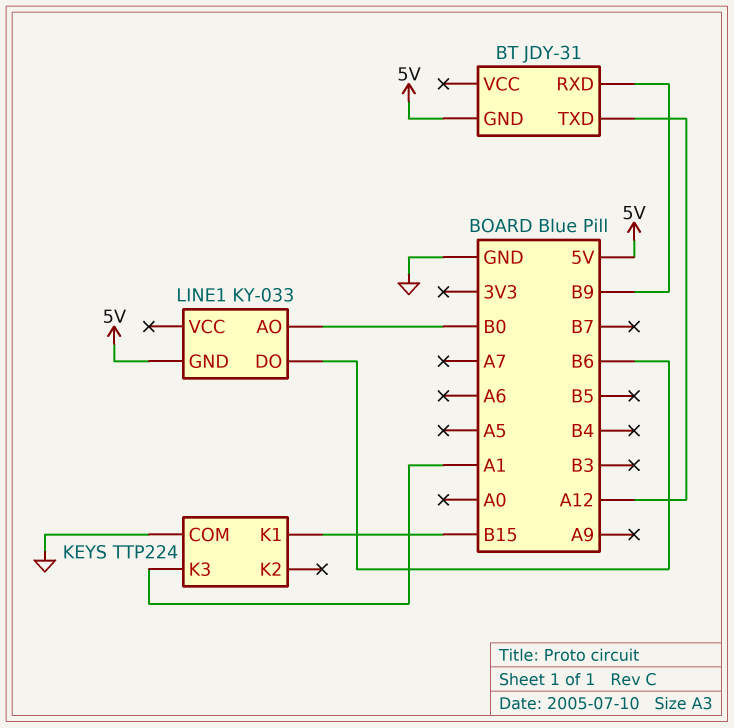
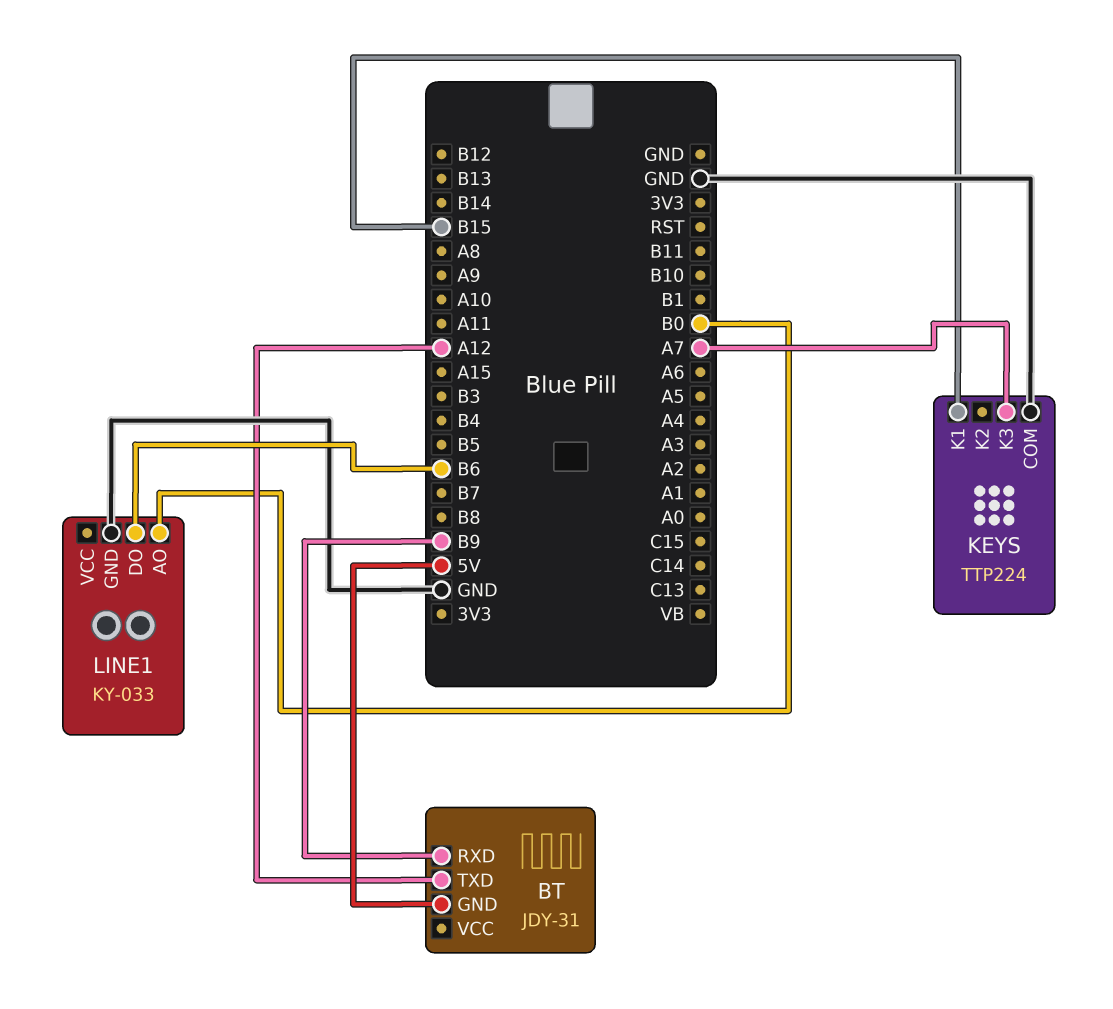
KEYS pin K3: A1 -> A7
LINE1 pin GND: 5V -> GND

